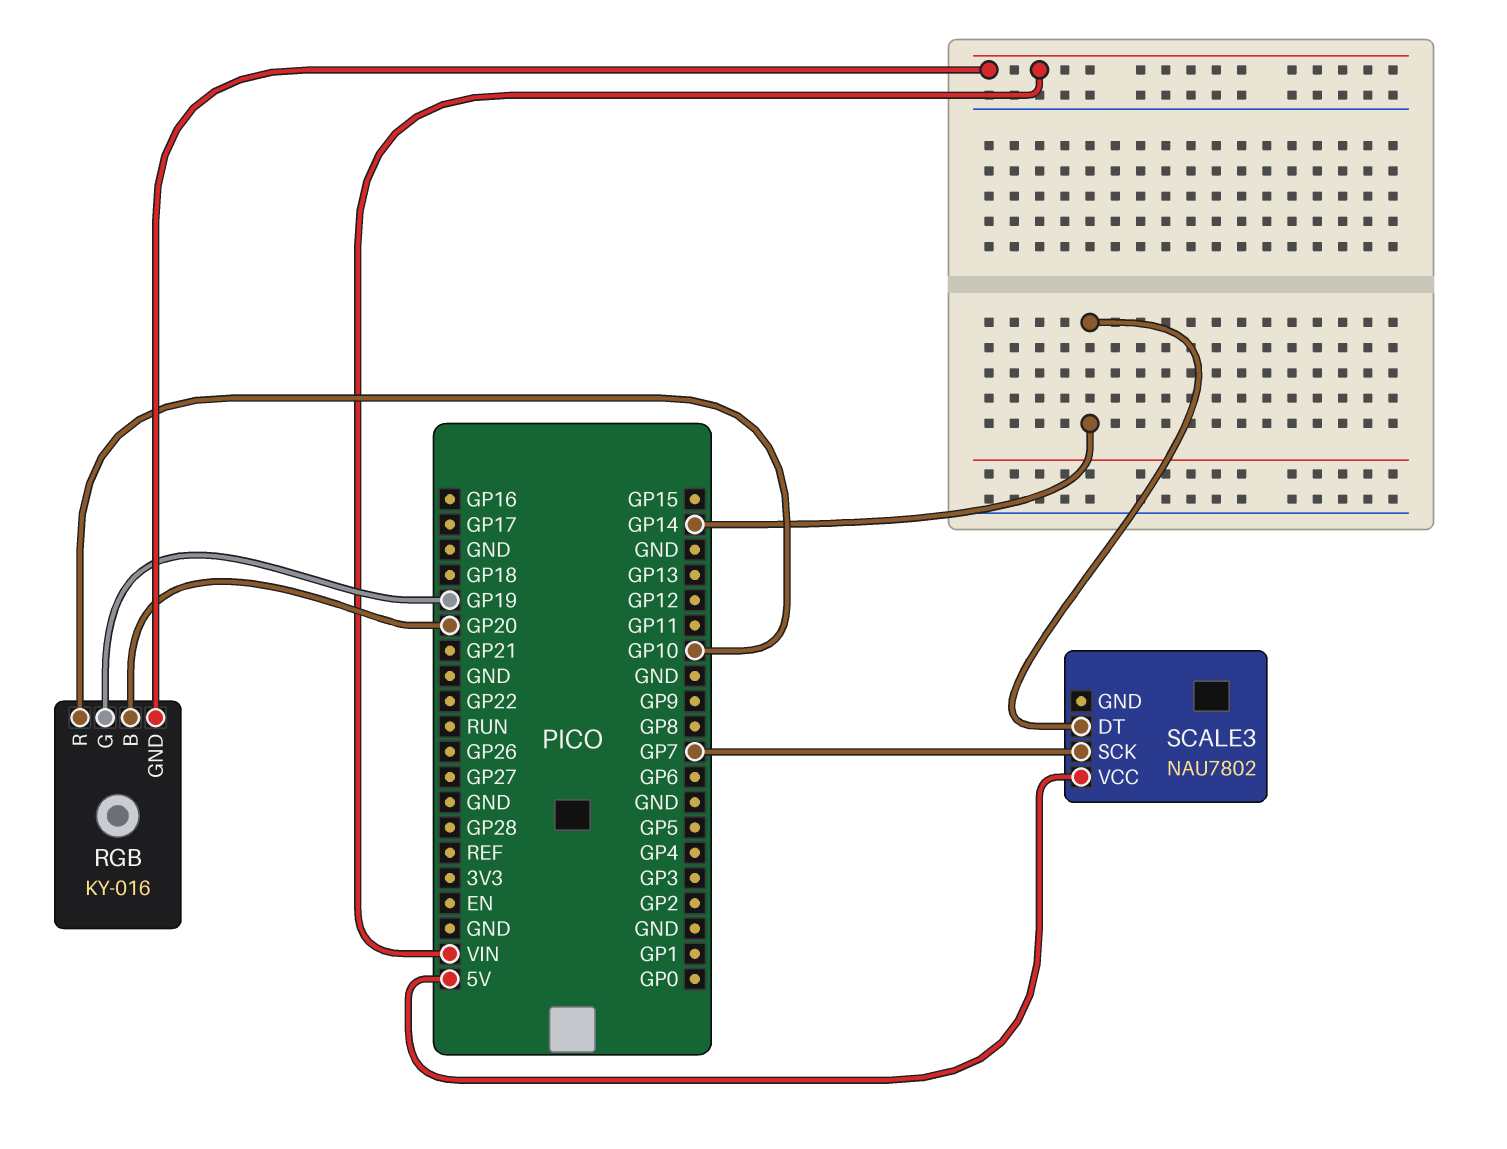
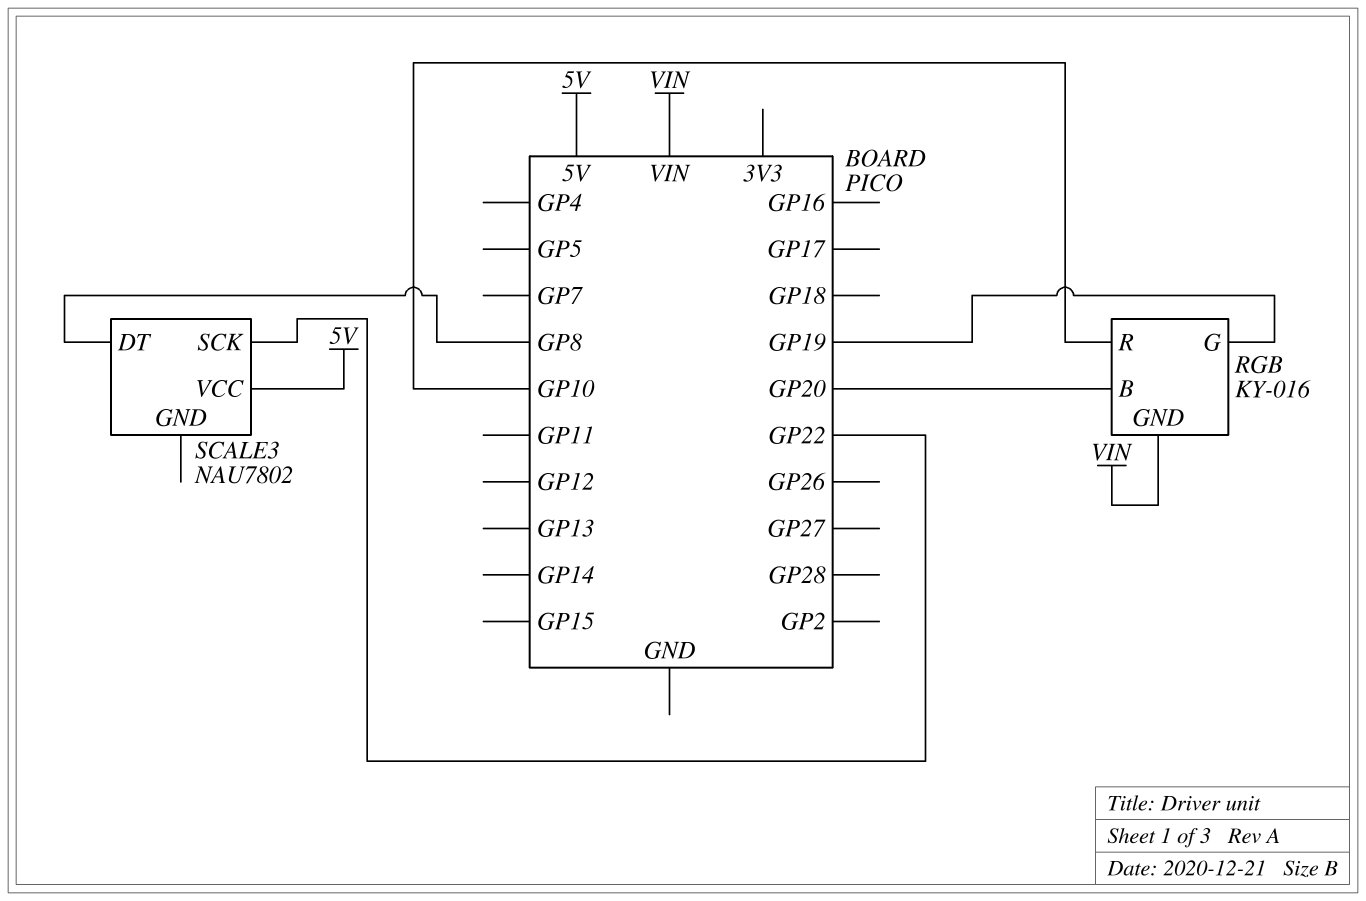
SCALE3 pin DT: GP14 -> GP8
SCALE3 pin SCK: GP7 -> GP22

